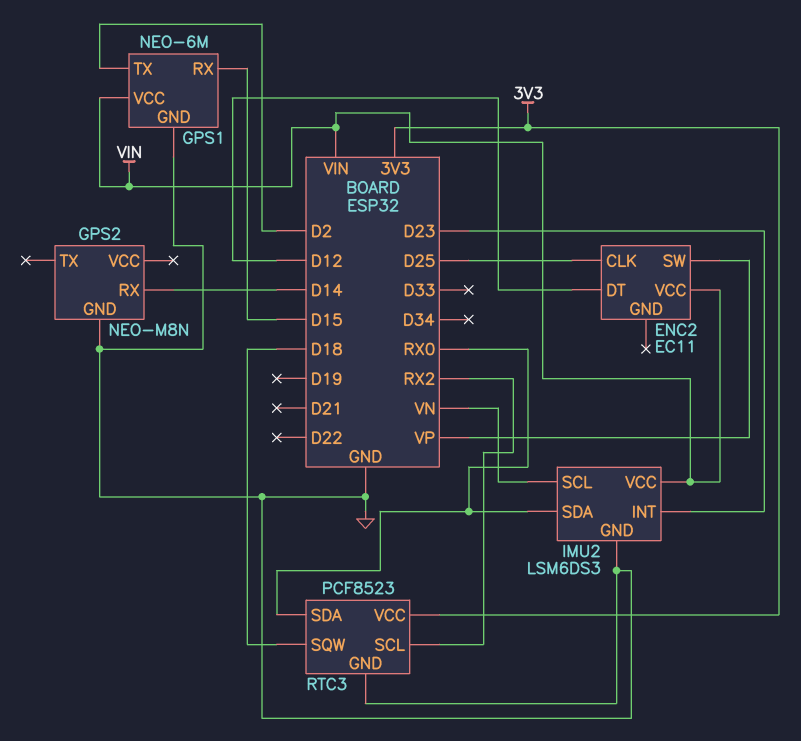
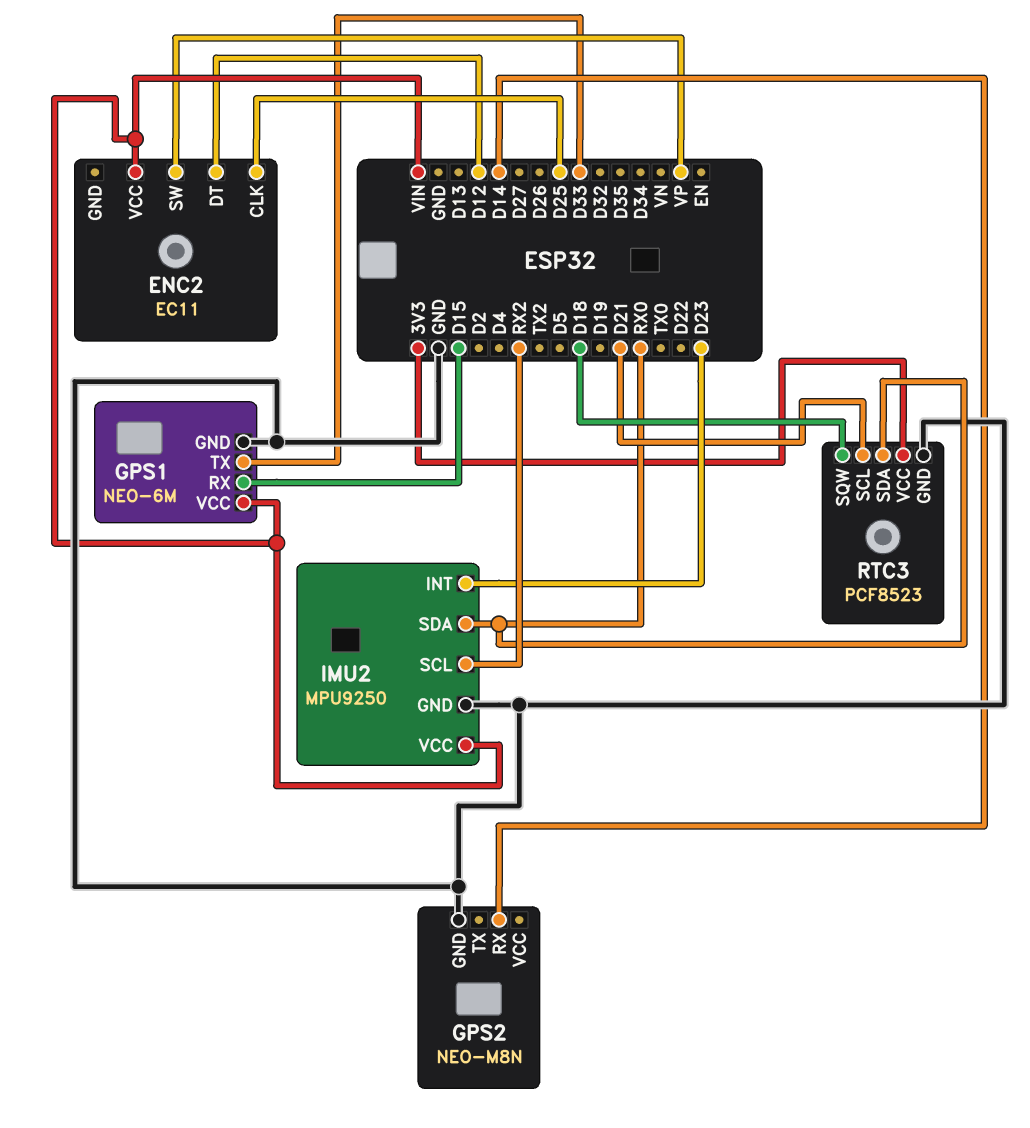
GPS1 pin TX: D2 -> D33
IMU2: LSM6DS3 -> MPU9250
IMU2 pin SCL: VN -> RX2
RTC3 pin SCL: RX2 -> D21

